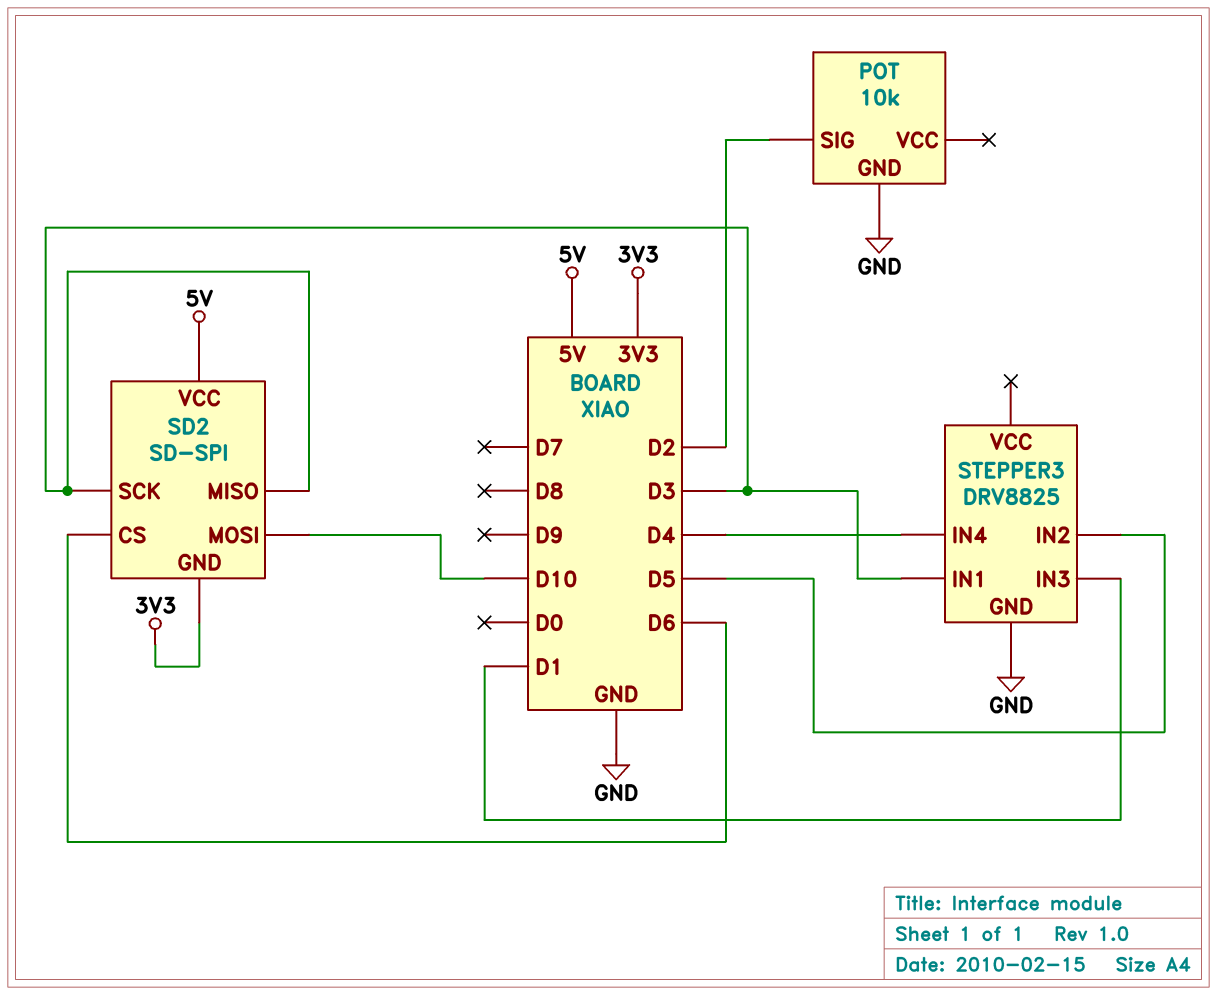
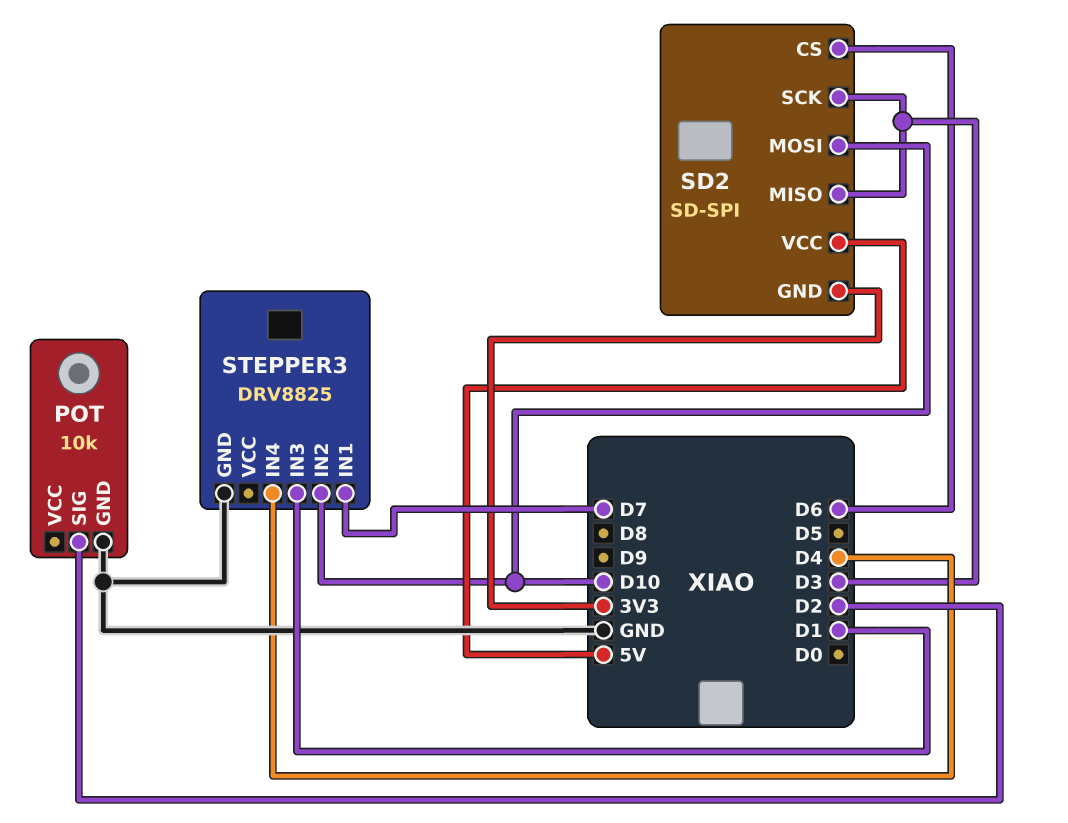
STEPPER3 pin IN1: D3 -> D7
STEPPER3 pin IN2: D5 -> D10

